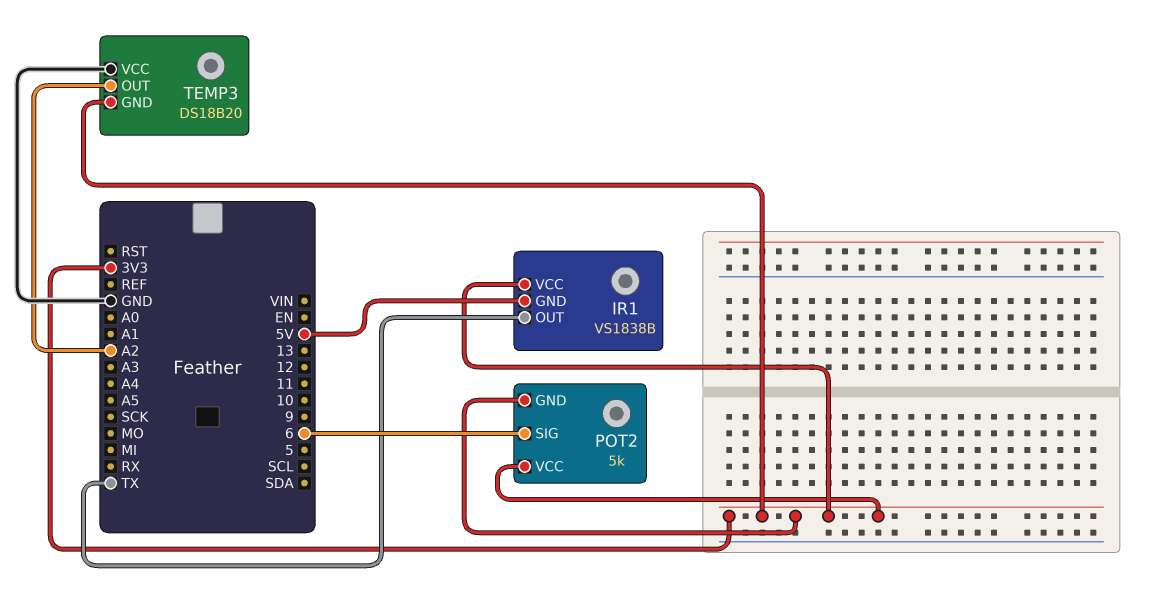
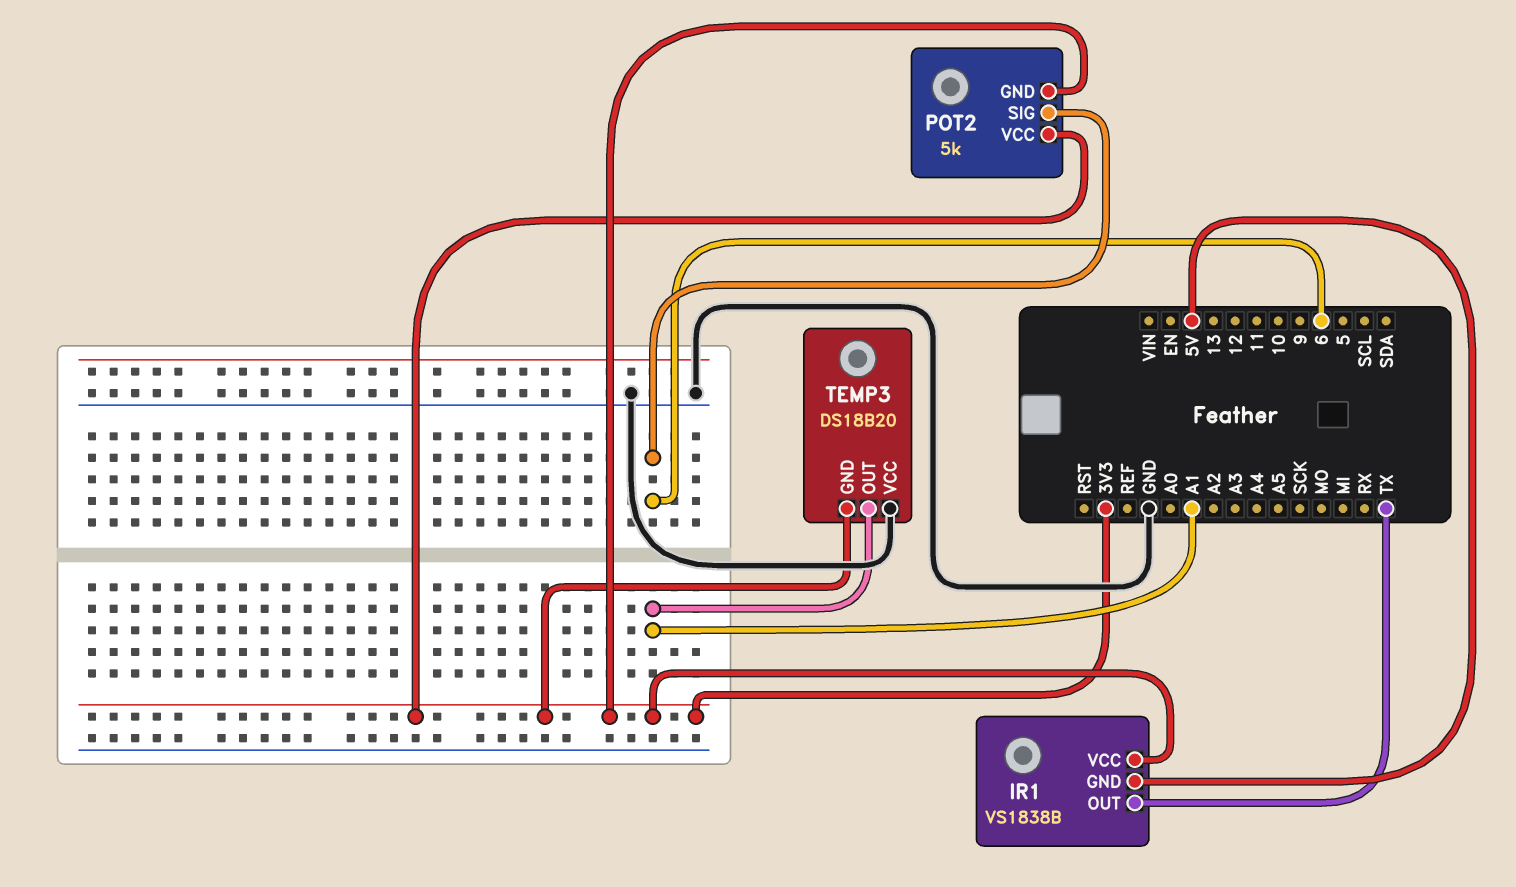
TEMP3 pin OUT: A2 -> A1

